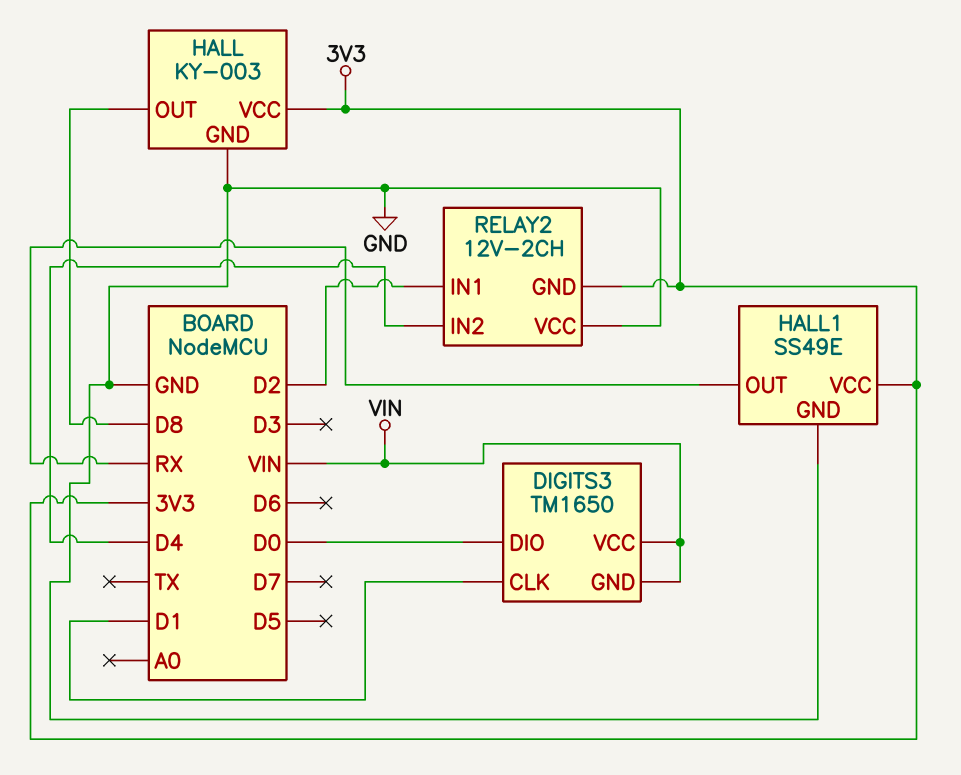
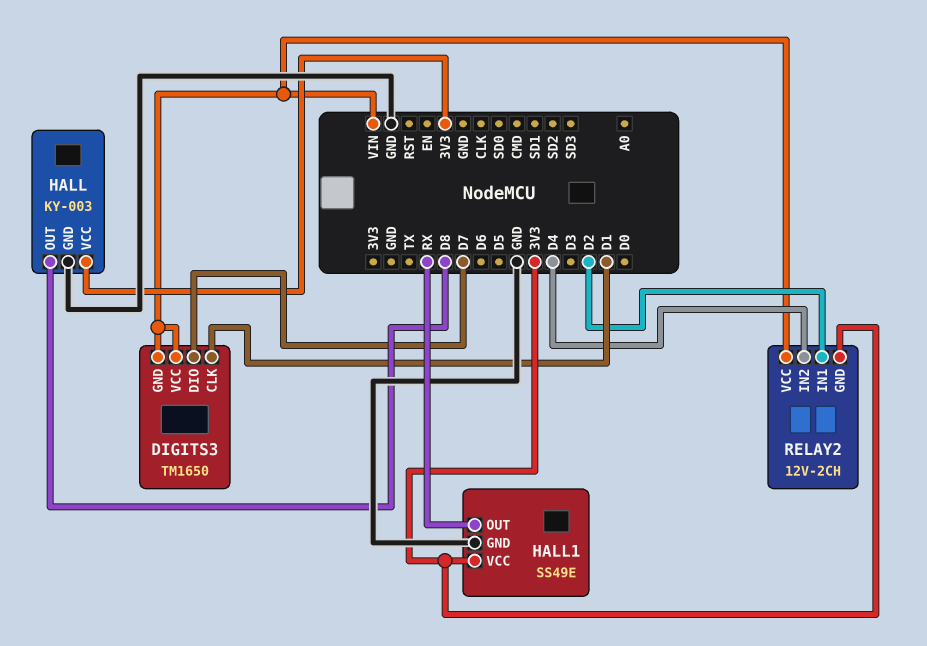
DIGITS3 pin DIO: D0 -> D7
RELAY2 pin VCC: GND -> VIN

